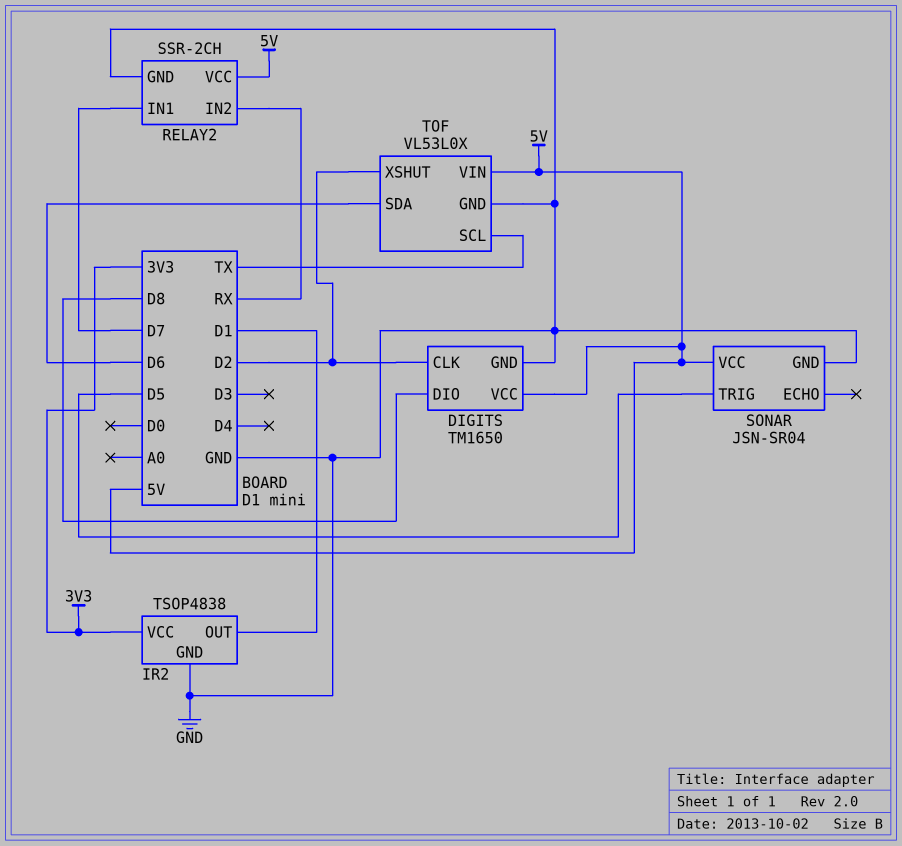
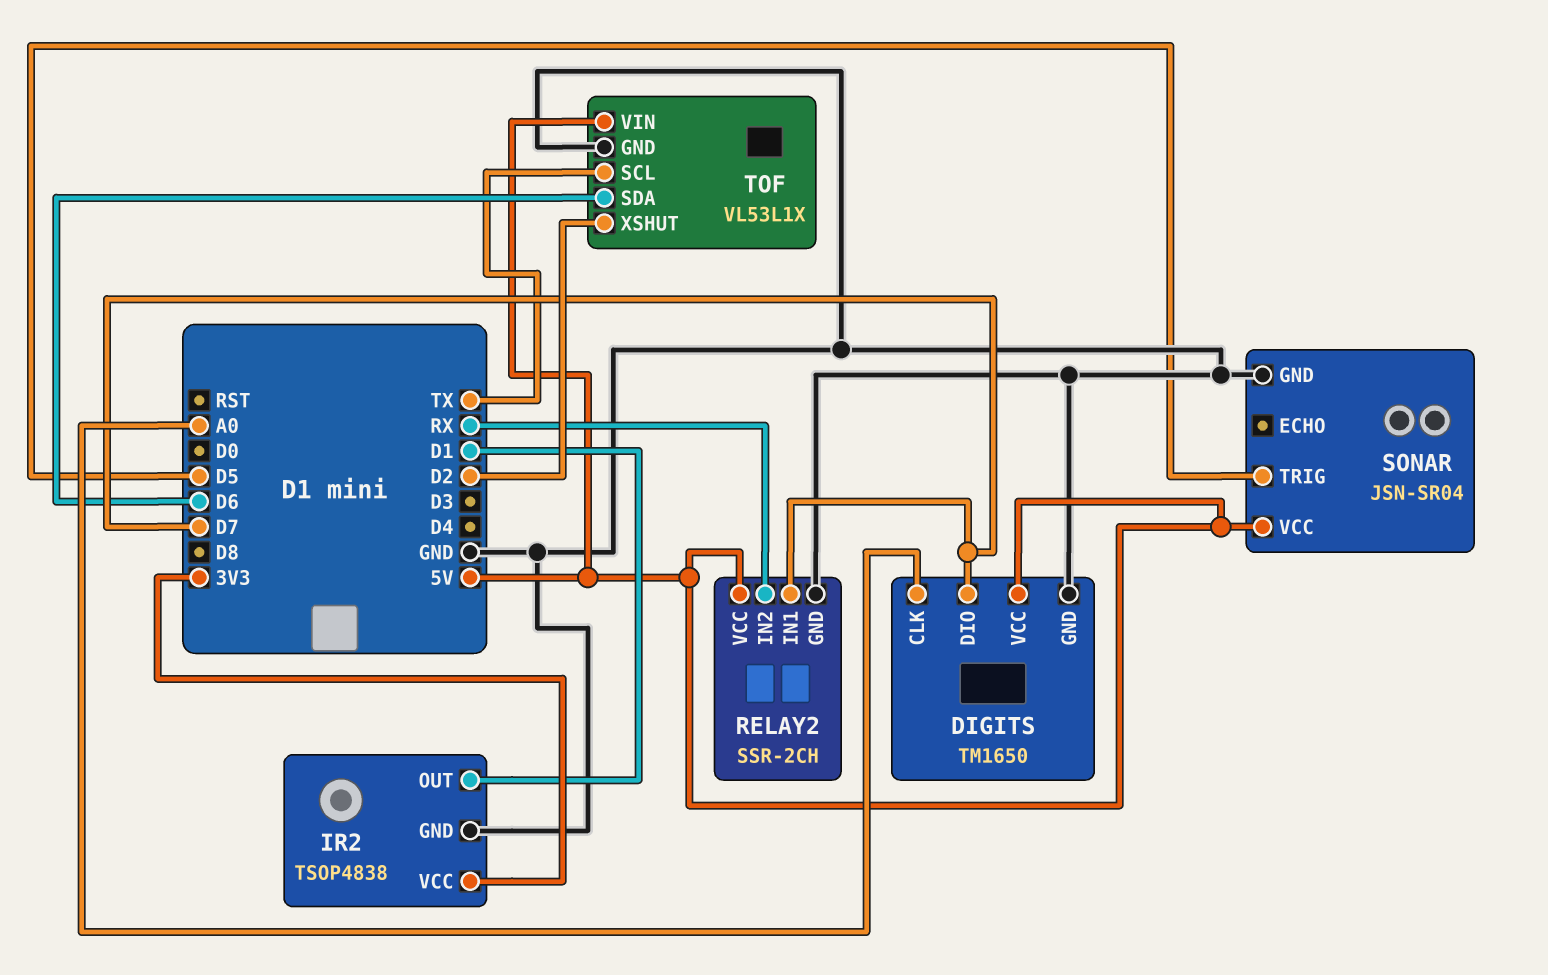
DIGITS pin CLK: D2 -> A0
DIGITS pin DIO: D8 -> D7
TOF: VL53L0X -> VL53L1X

